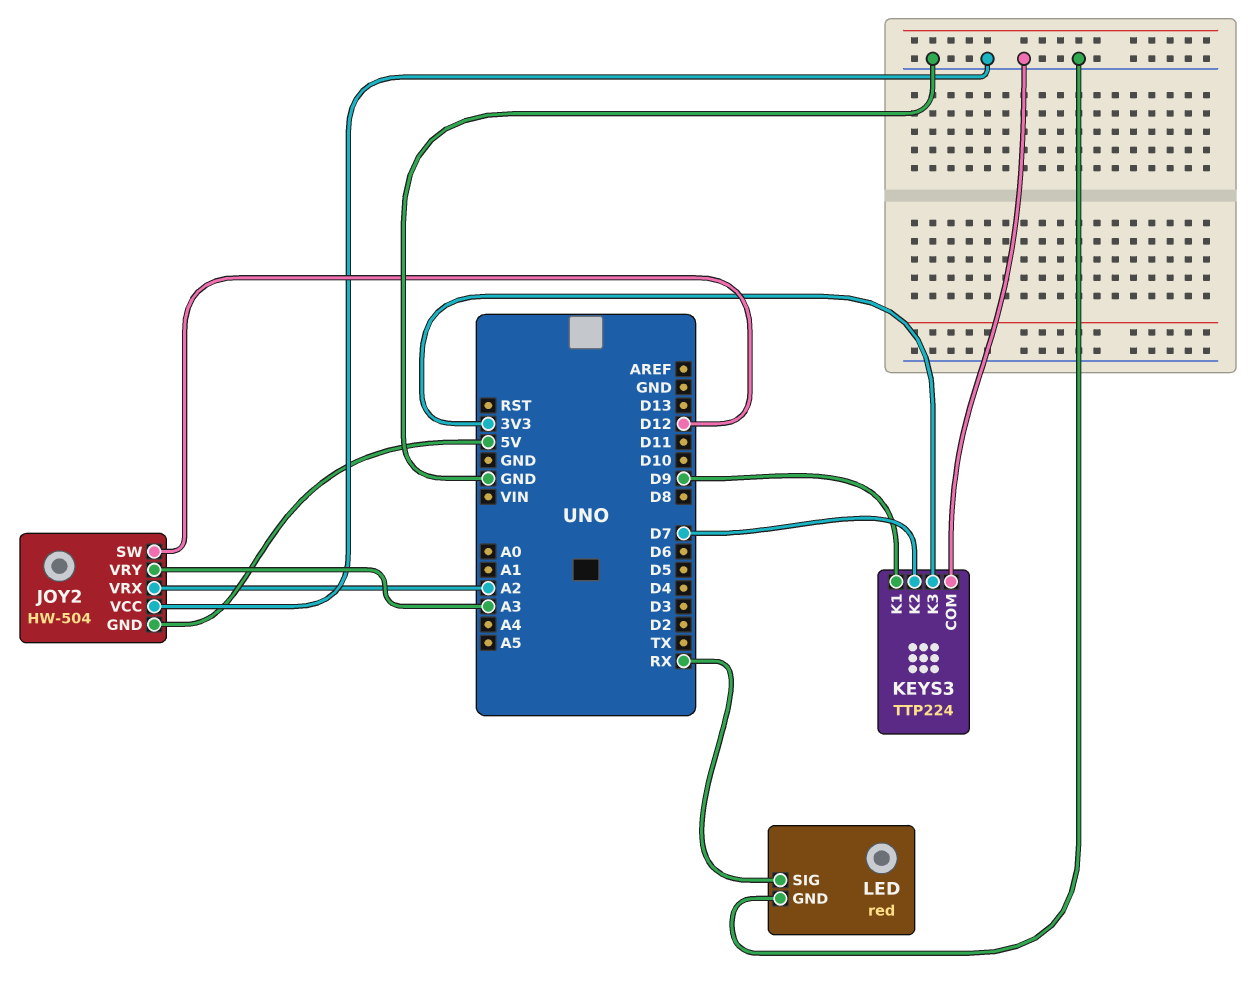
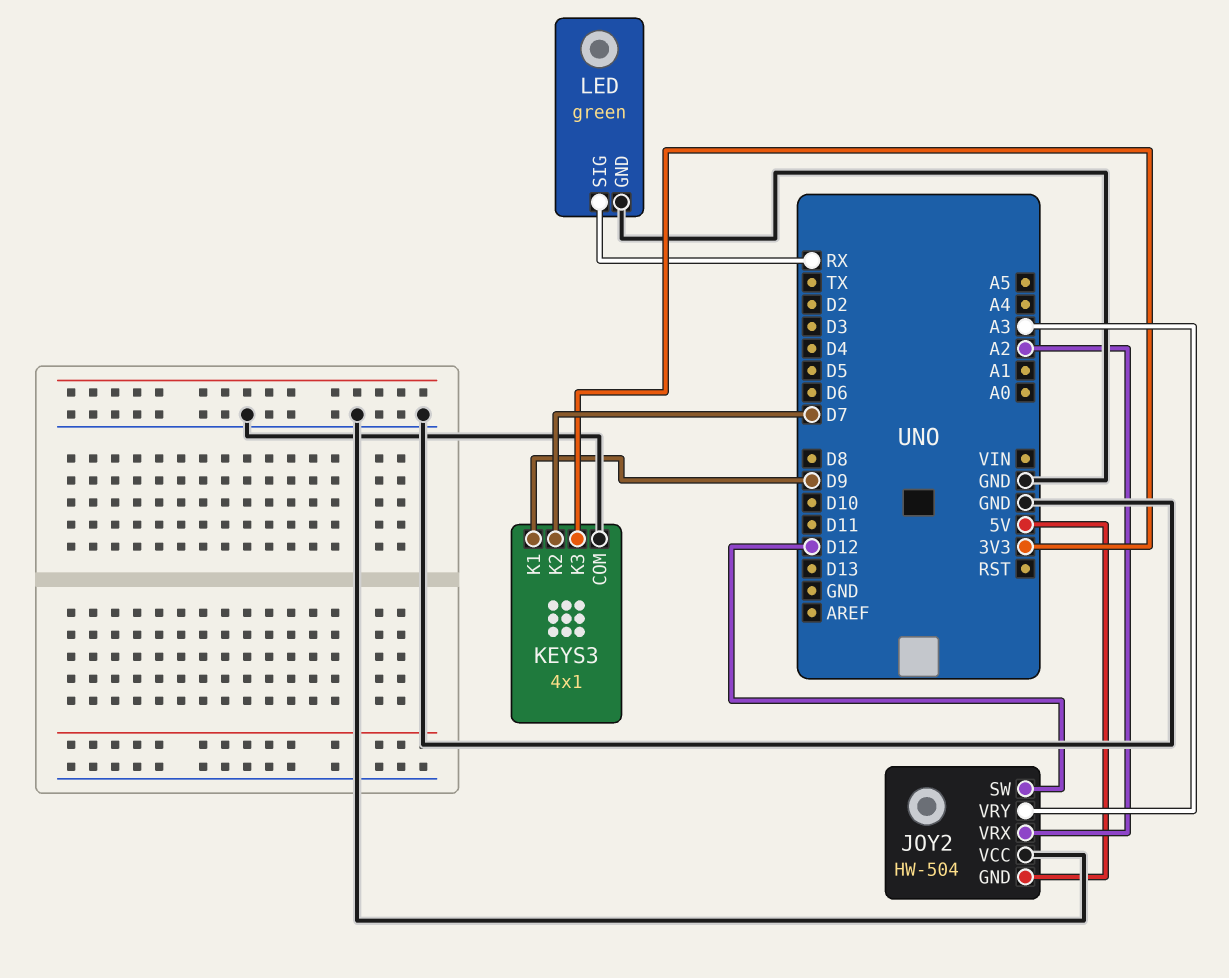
KEYS3: TTP224 -> 4x1
LED: red -> green

